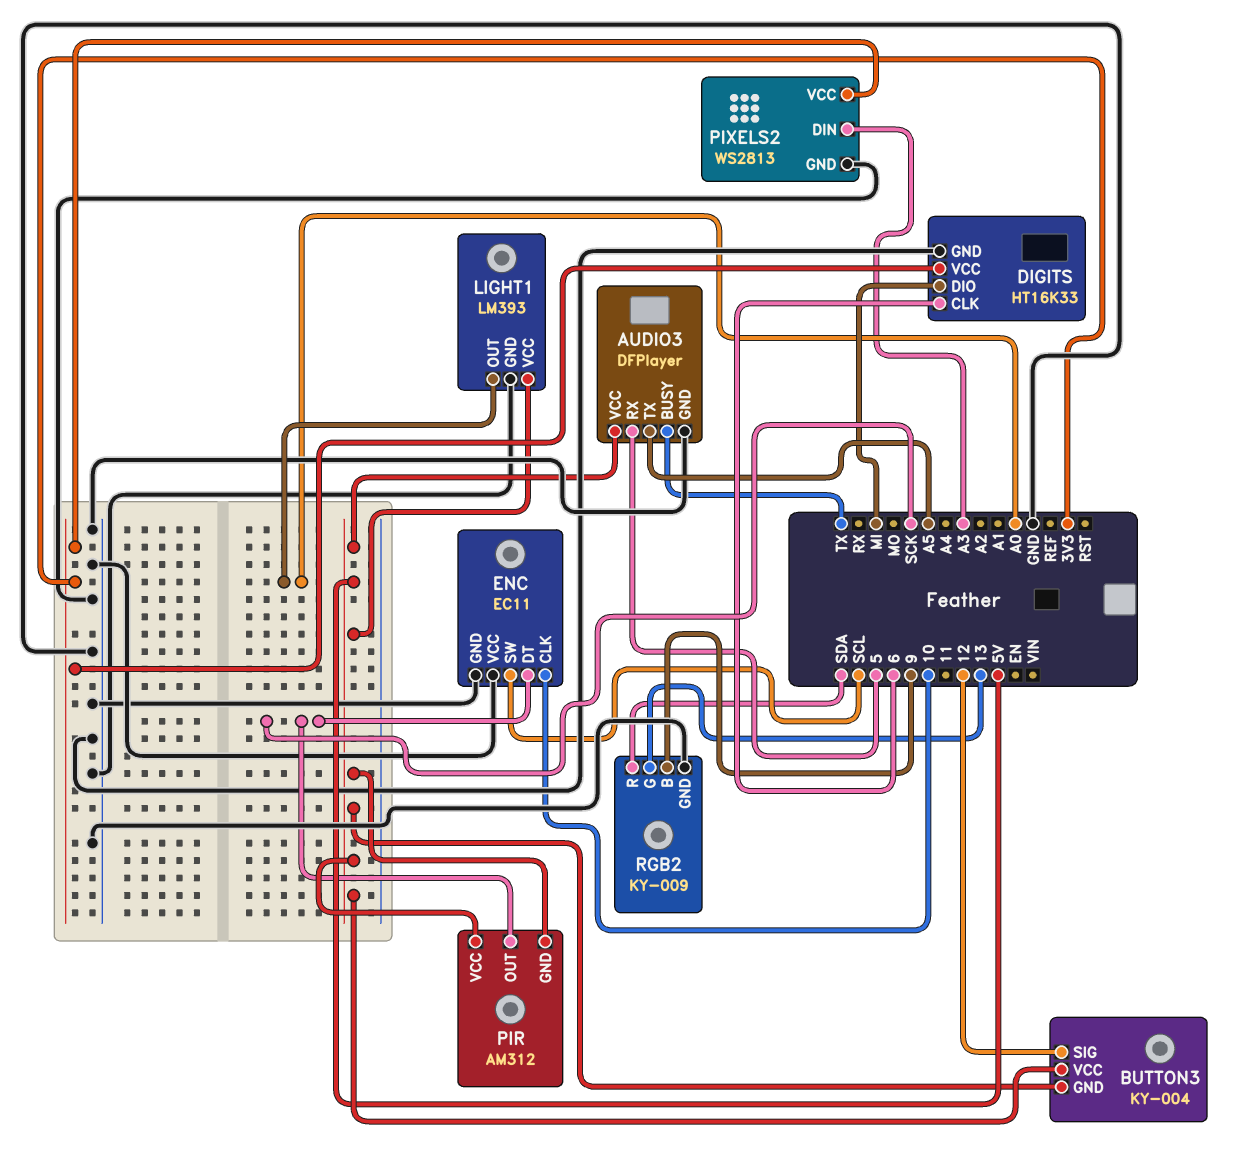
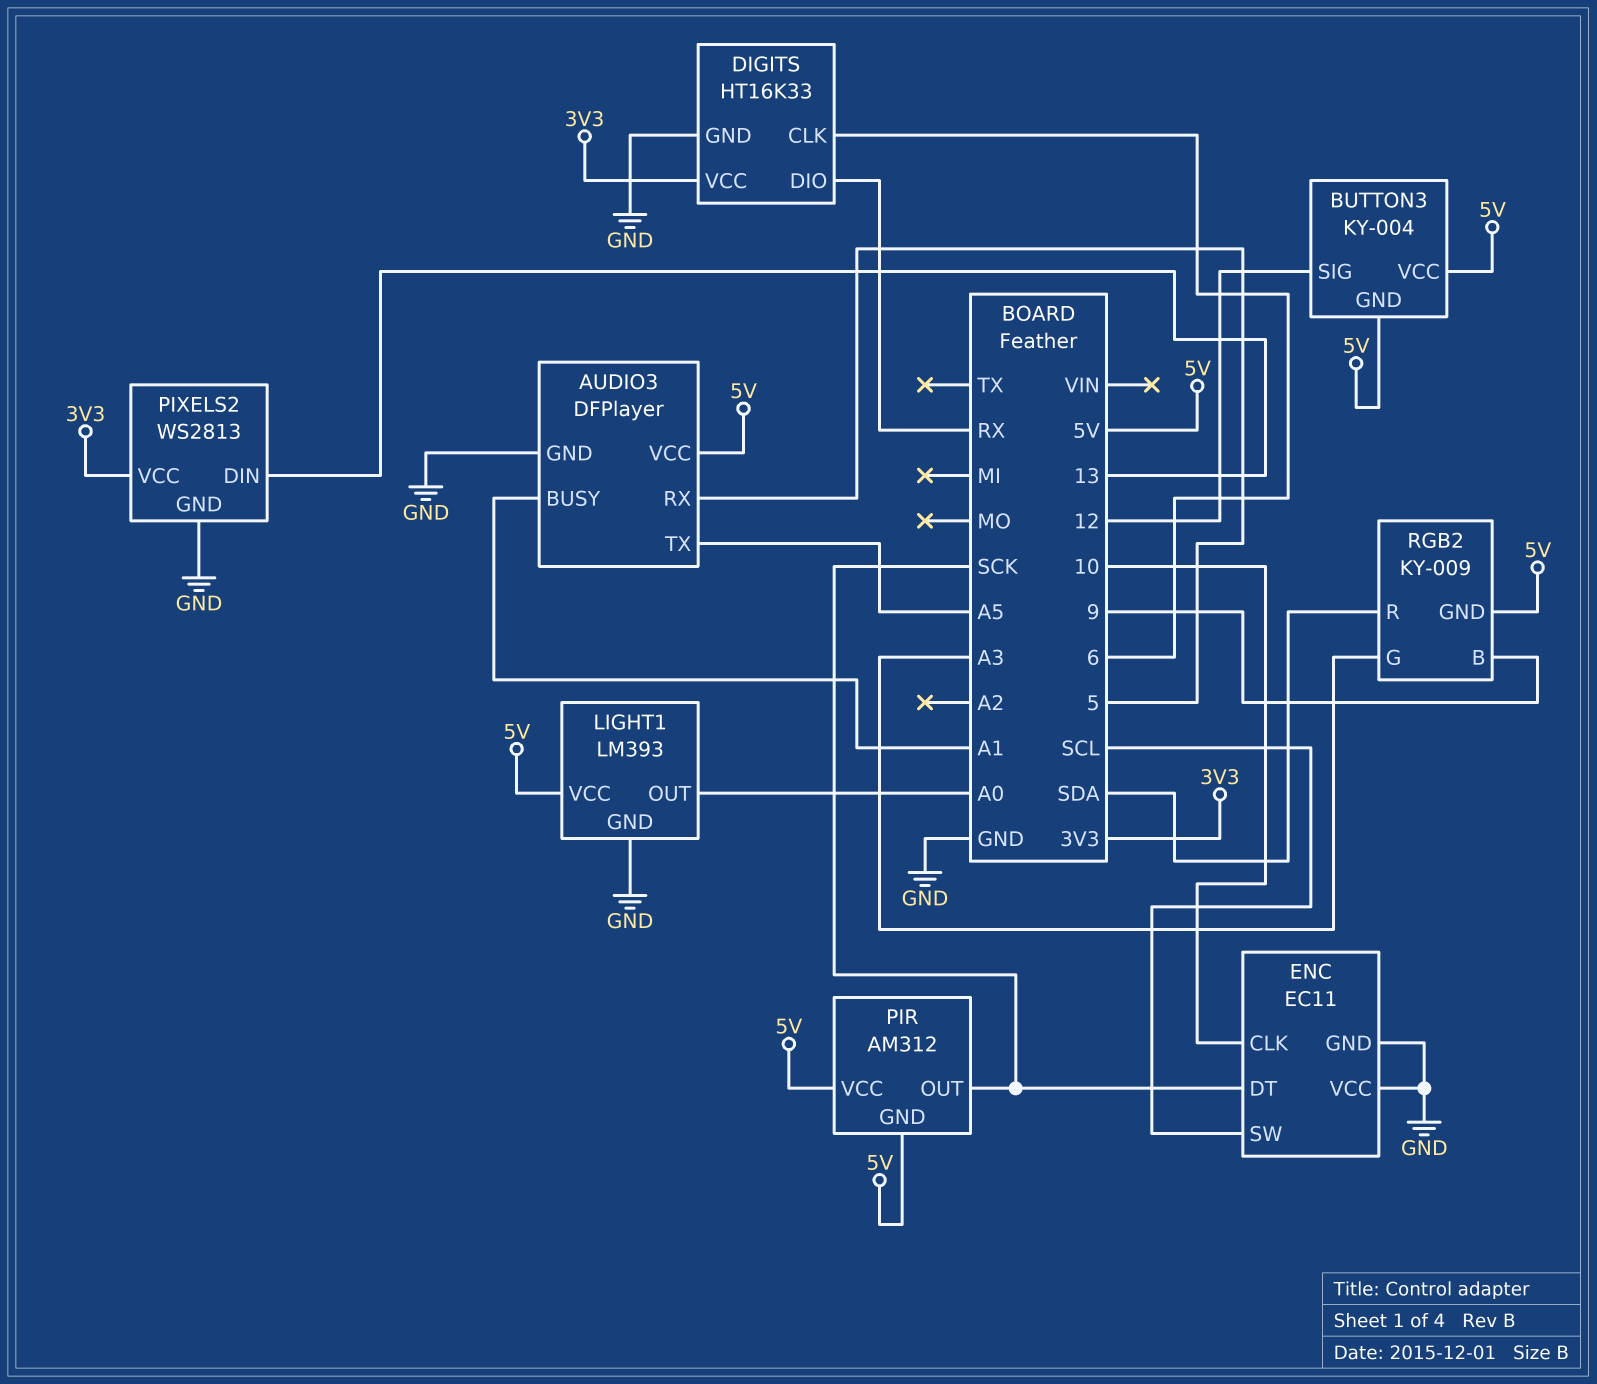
AUDIO3 pin BUSY: TX -> A1
DIGITS pin DIO: MI -> RX
PIXELS2 pin DIN: A3 -> 13
RGB2 pin G: 13 -> A3
RGB2 pin GND: GND -> 5V

